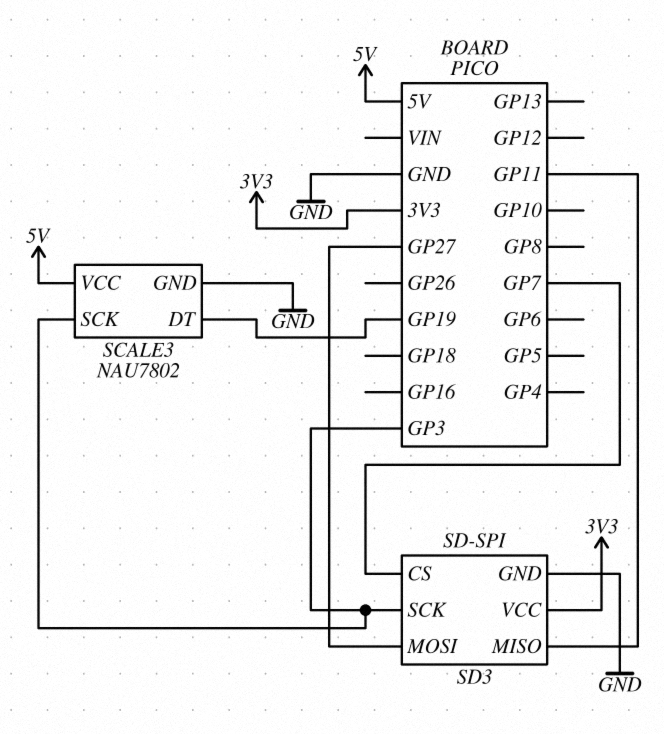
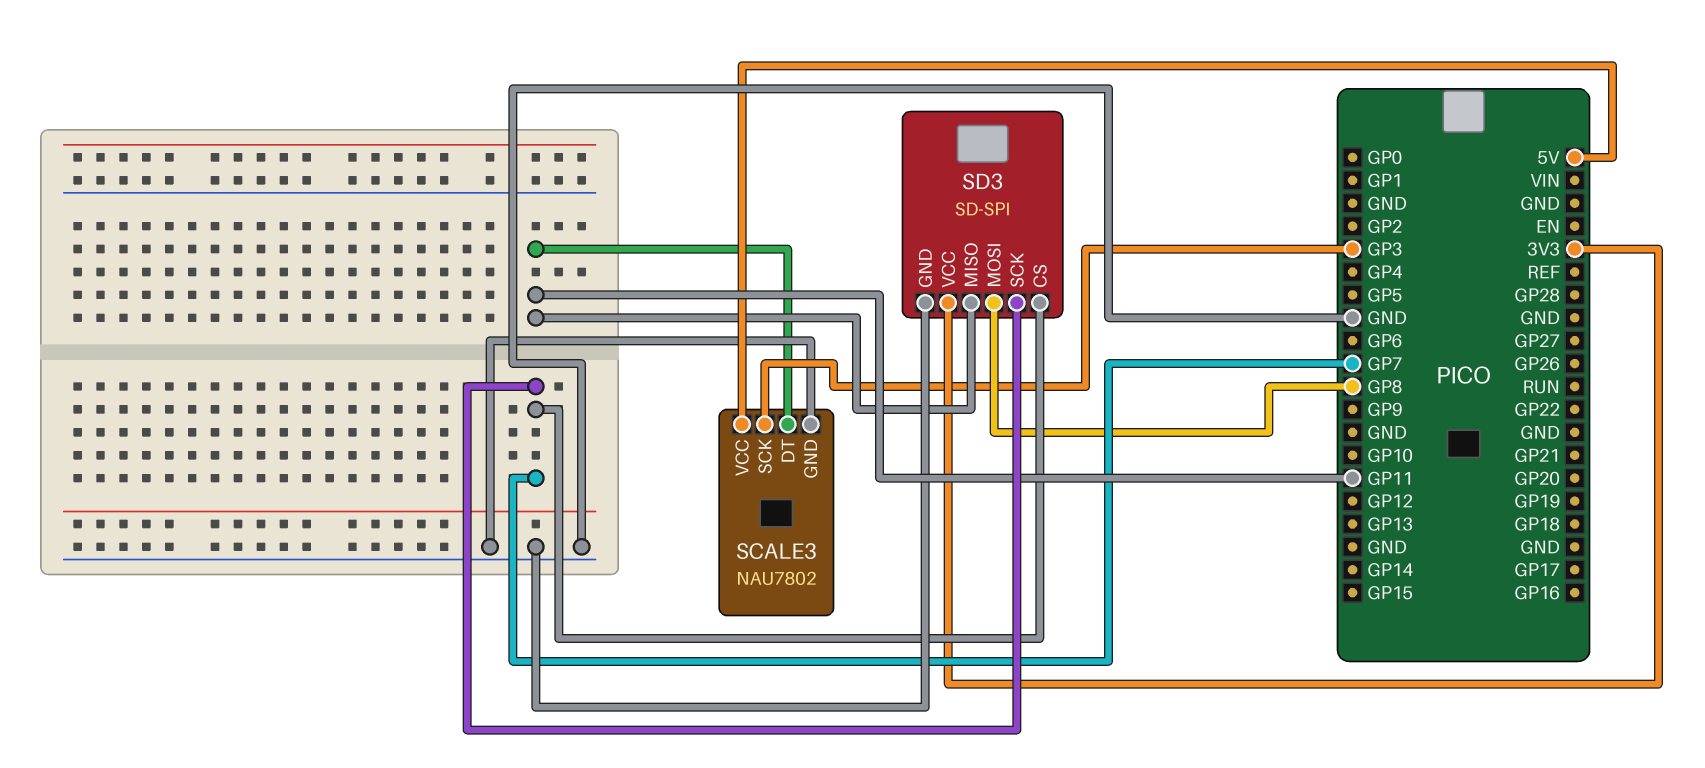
SCALE3 pin DT: GP19 -> GP11
SD3 pin MOSI: GP27 -> GP8
SD3 pin SCK: GP3 -> GP7

